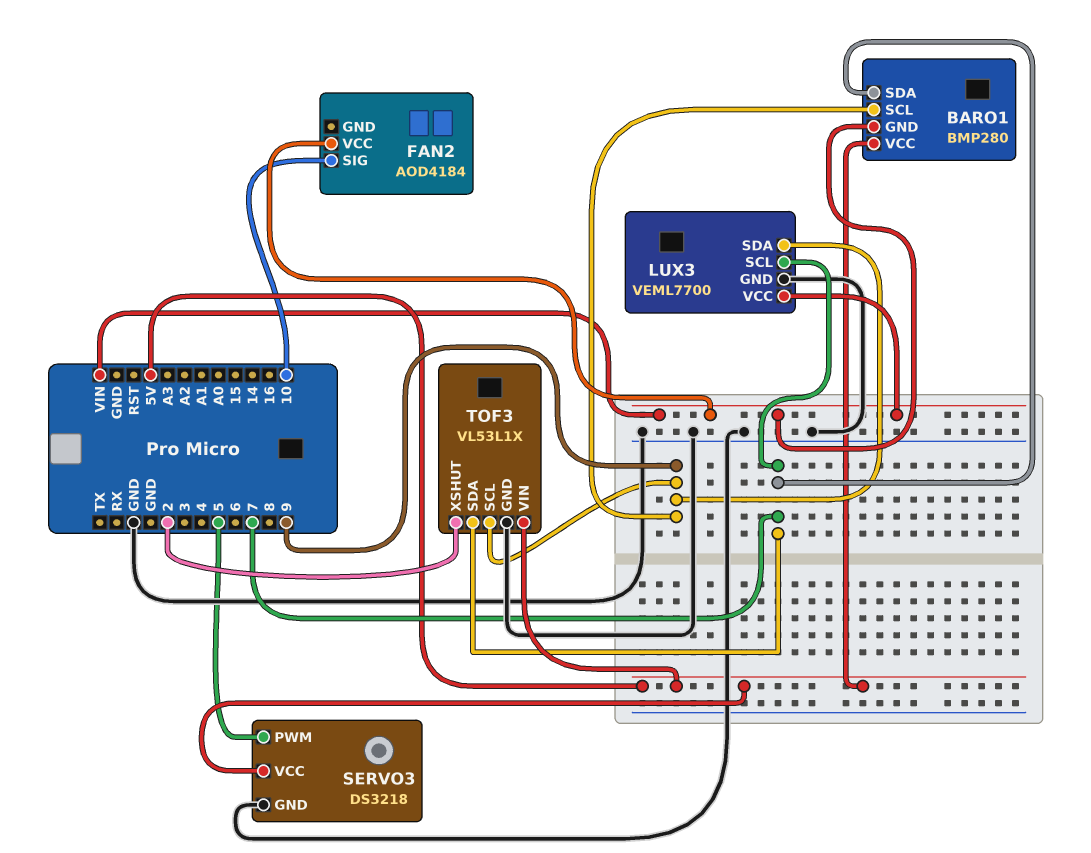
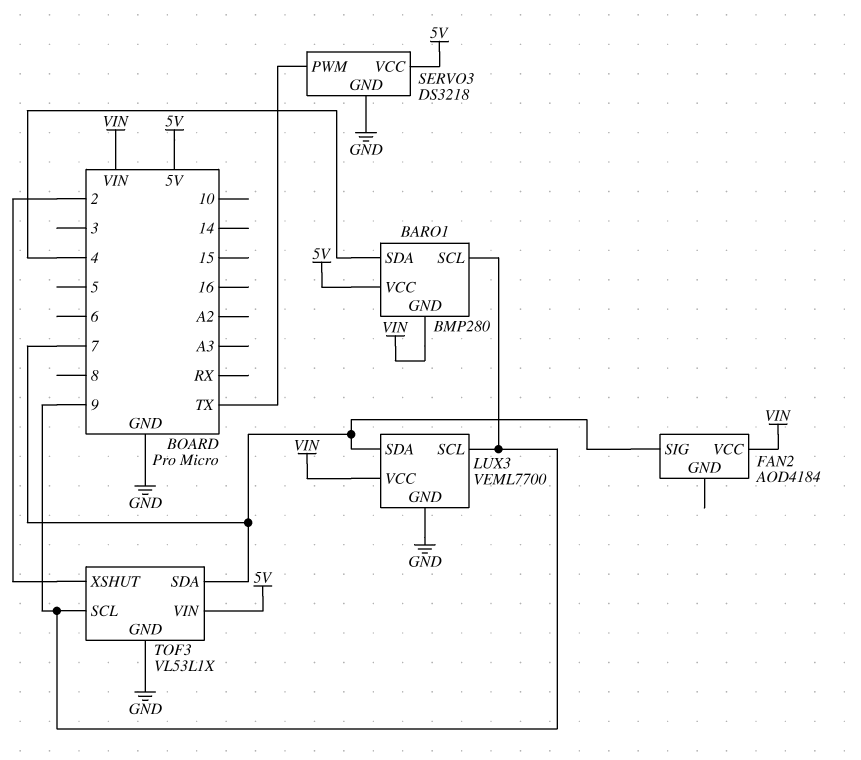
BARO1 pin SDA: 7 -> 4
FAN2 pin SIG: 10 -> 7
LUX3 pin SCL: 7 -> 9
LUX3 pin SDA: 9 -> 7
SERVO3 pin PWM: 5 -> TX

